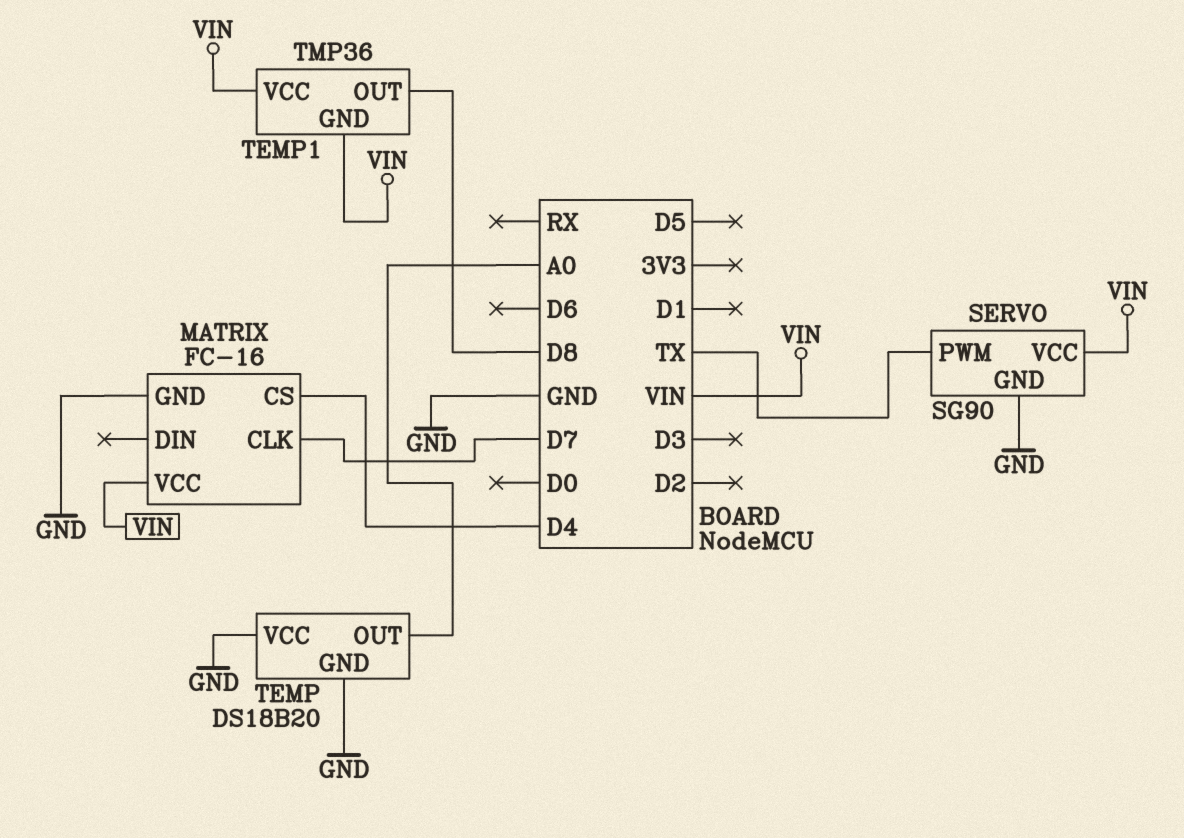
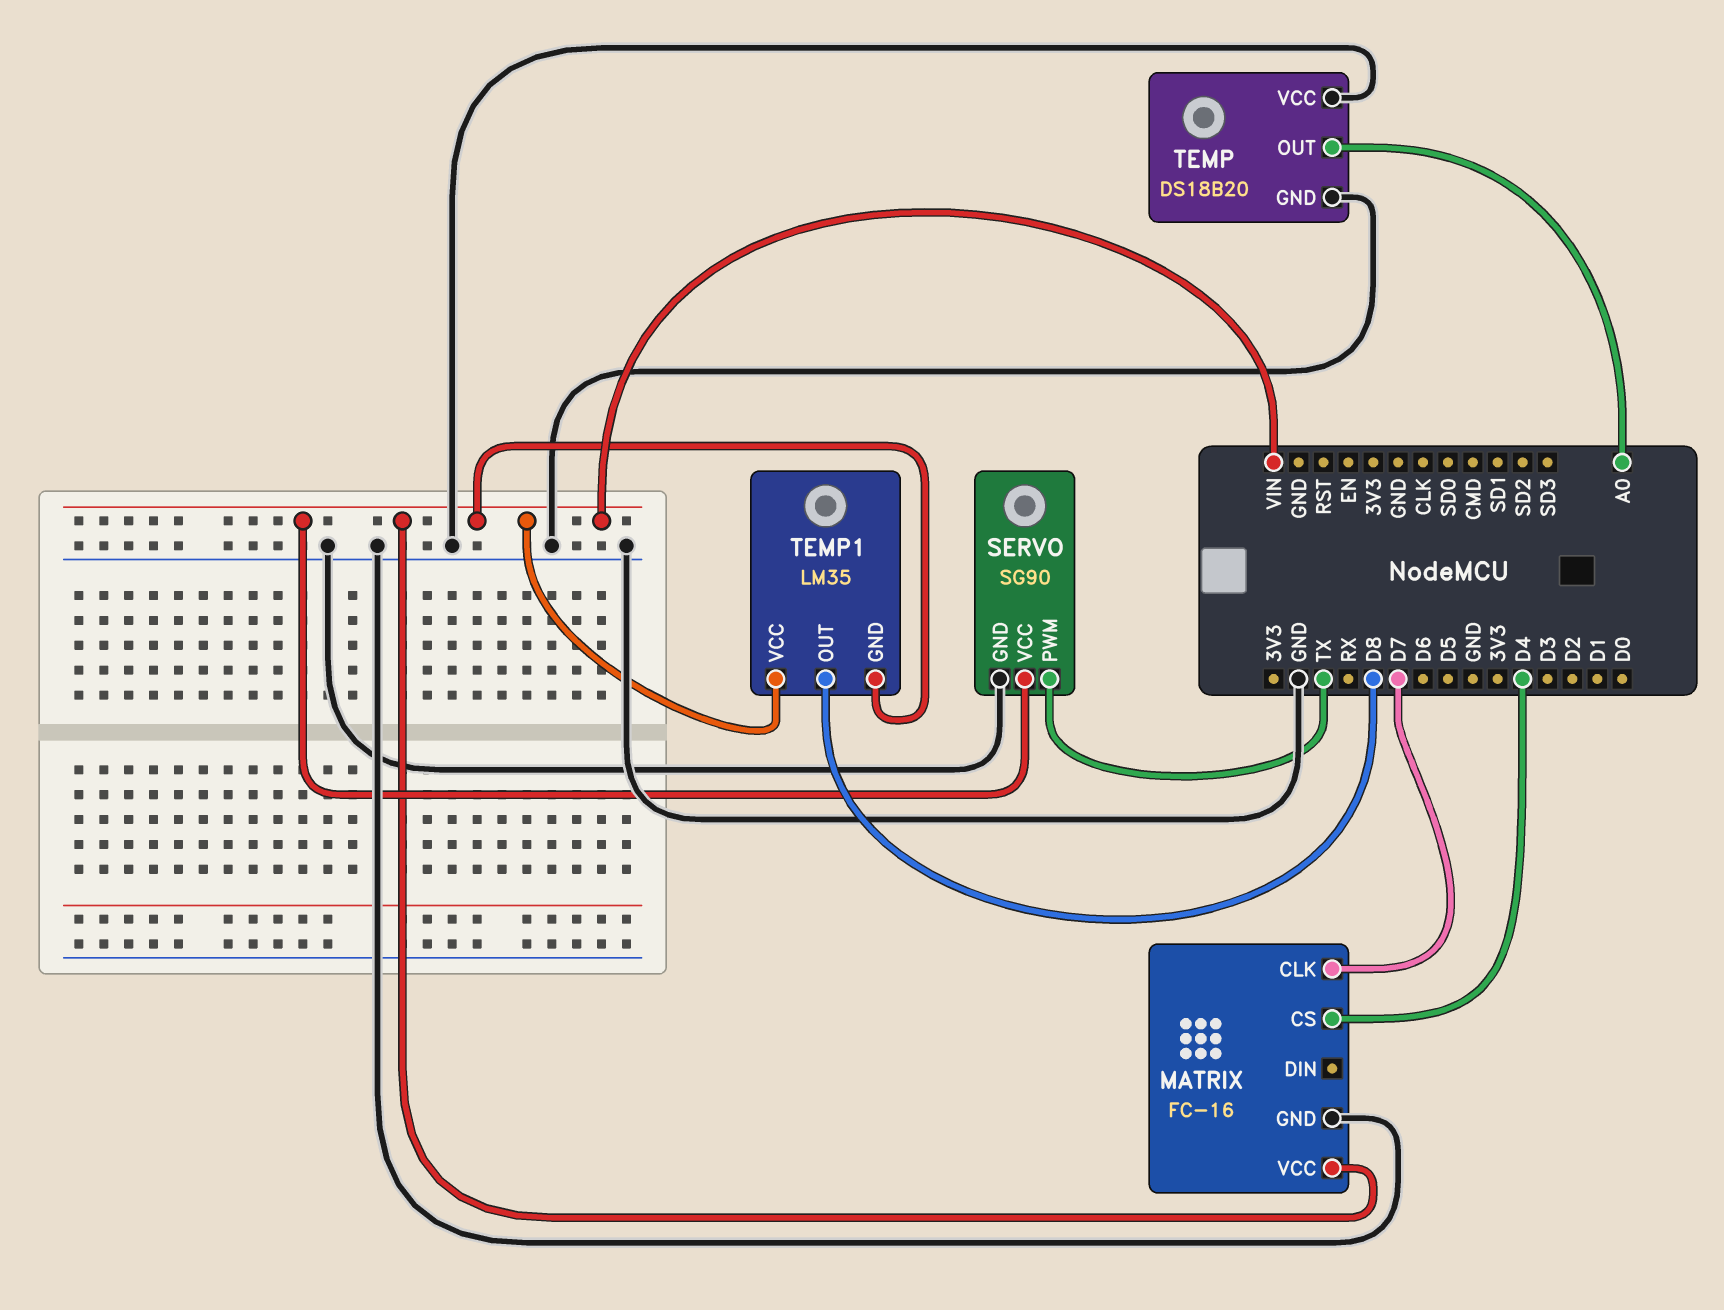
TEMP1: TMP36 -> LM35

